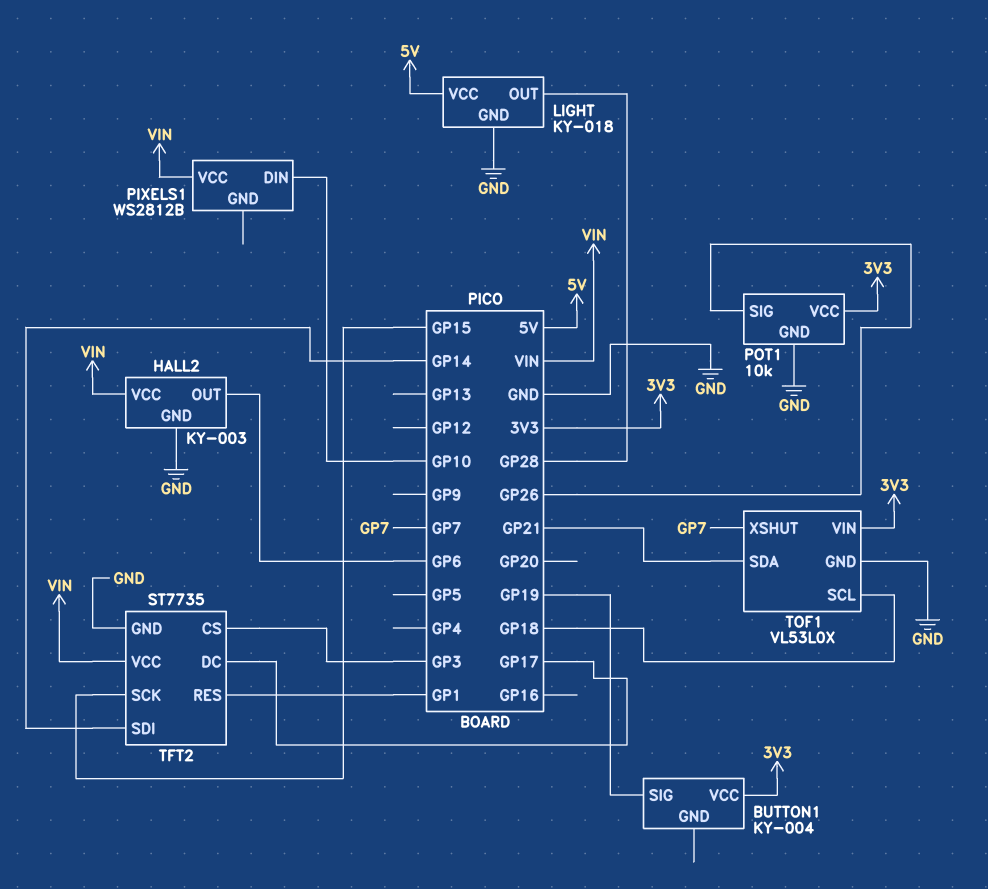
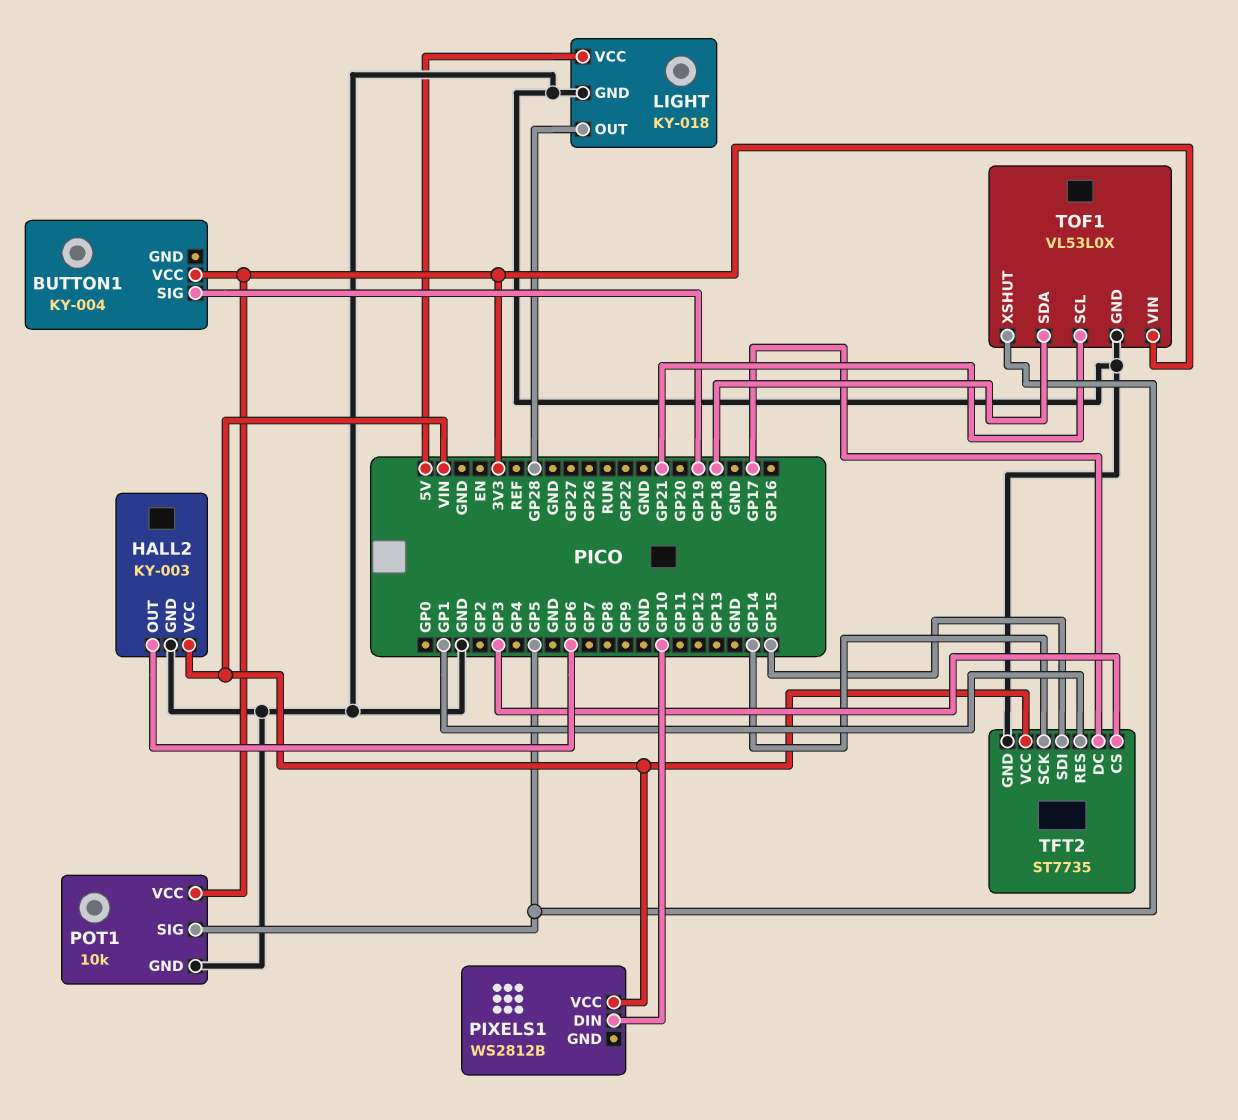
POT1 pin SIG: GP26 -> GP5
TFT2 pin SCK: GP15 -> GP14
TFT2 pin SDI: GP14 -> GP15
TOF1 pin SCL: GP18 -> GP21
TOF1 pin SDA: GP21 -> GP18
TOF1 pin XSHUT: GP7 -> GP5

